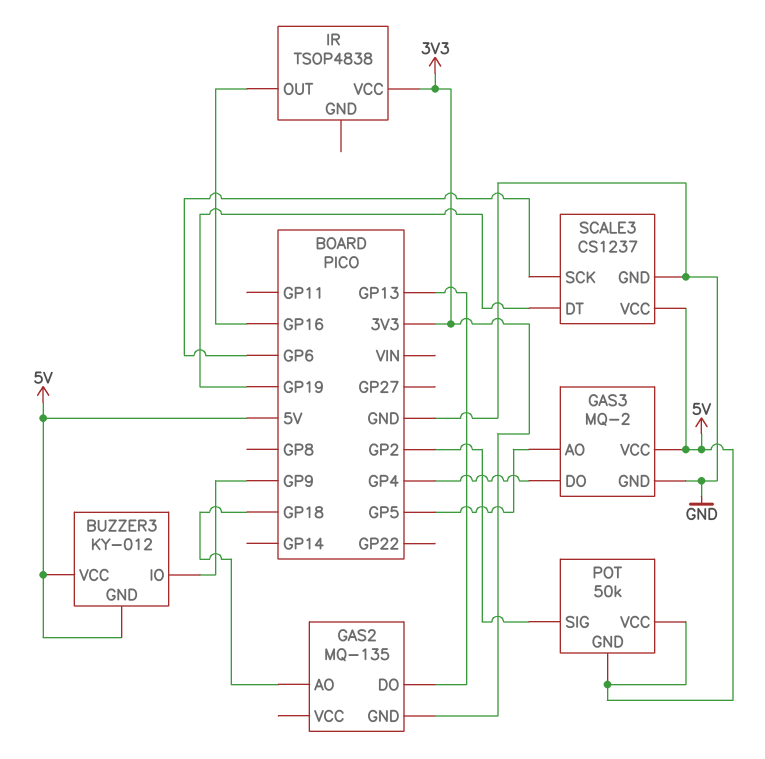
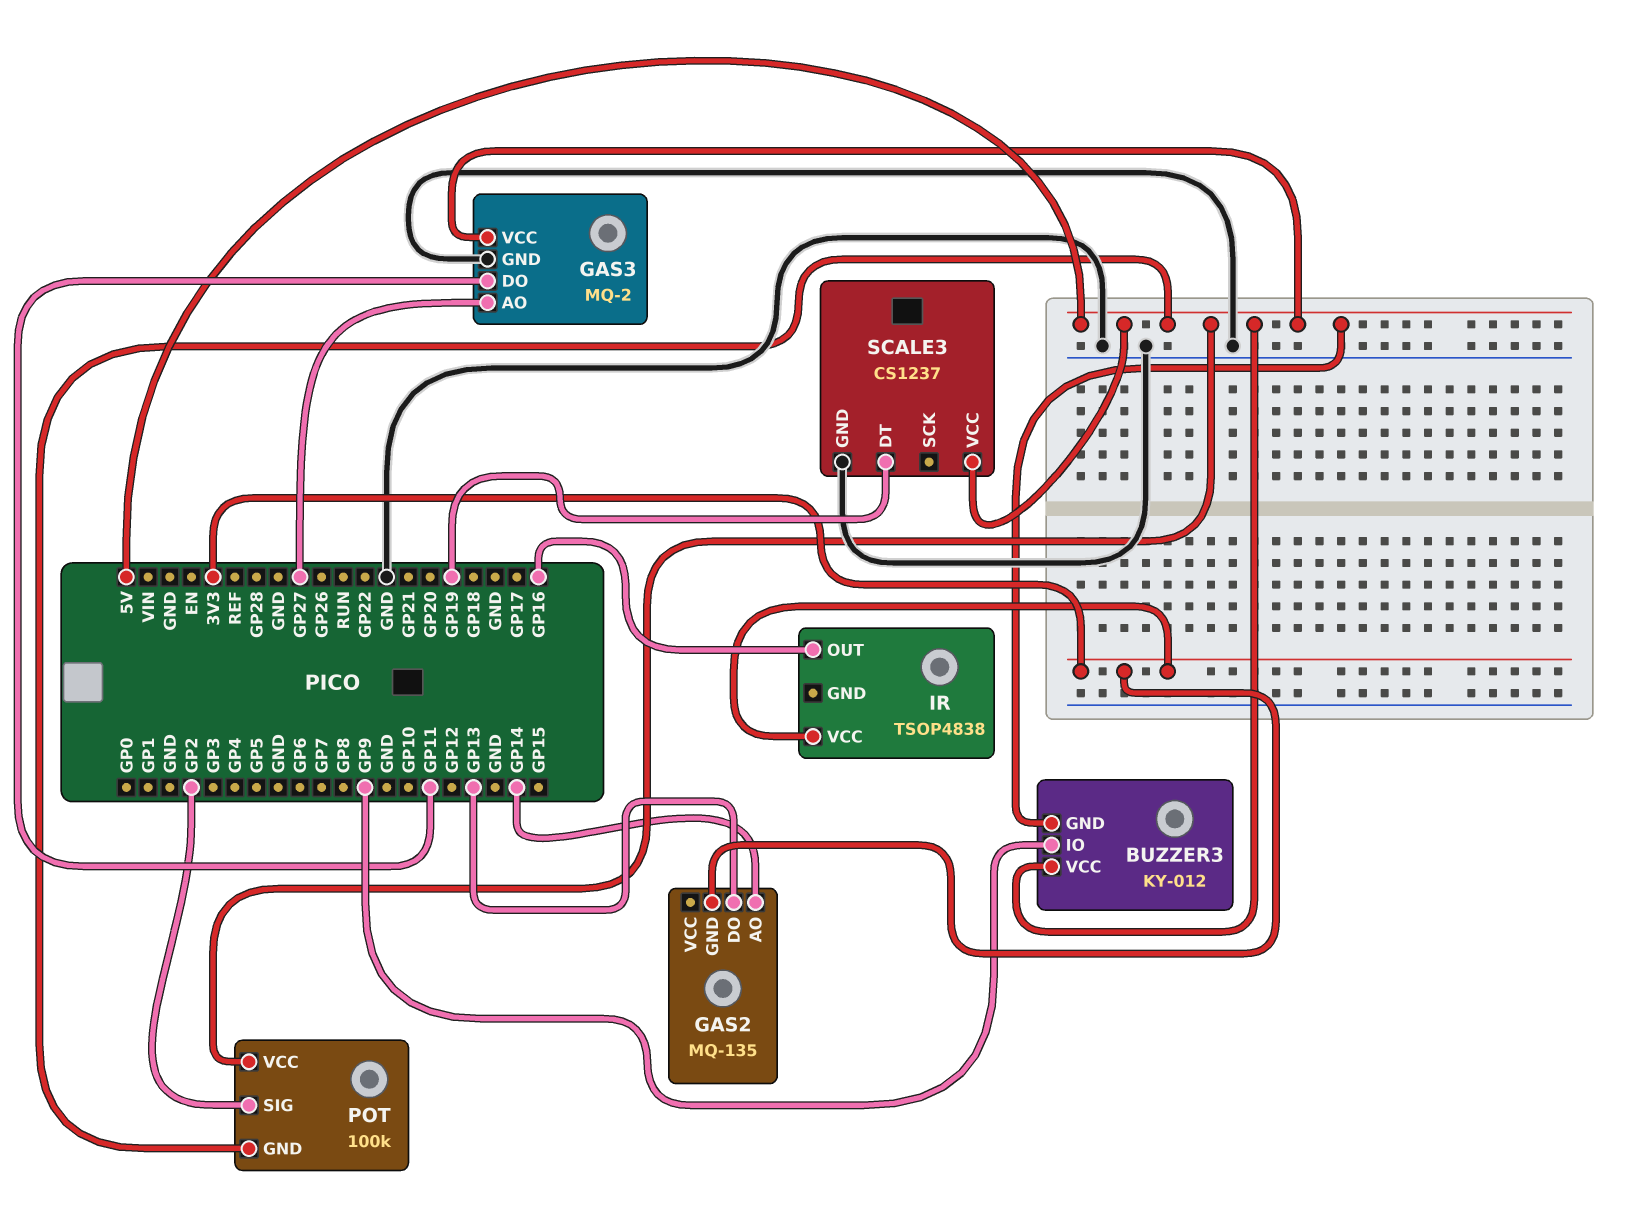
GAS2 pin AO: GP18 -> GP14
GAS3 pin AO: GP5 -> GP27
GAS3 pin DO: GP4 -> GP11
POT: 50k -> 100k
SCALE3 pin SCK: GP6 -> none

